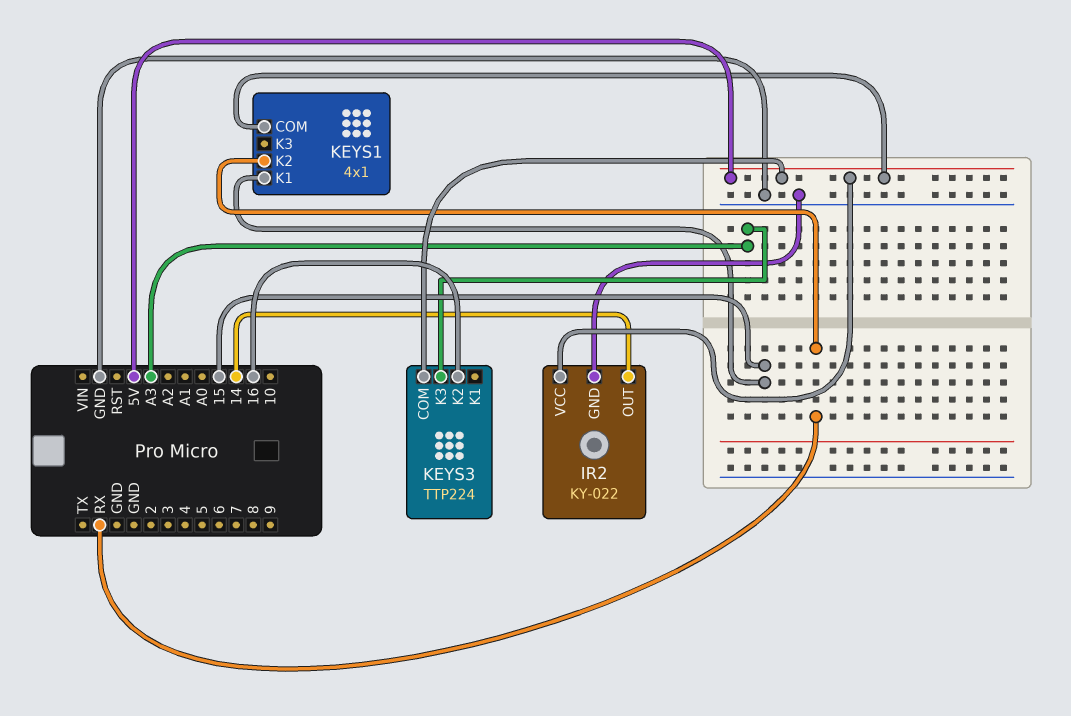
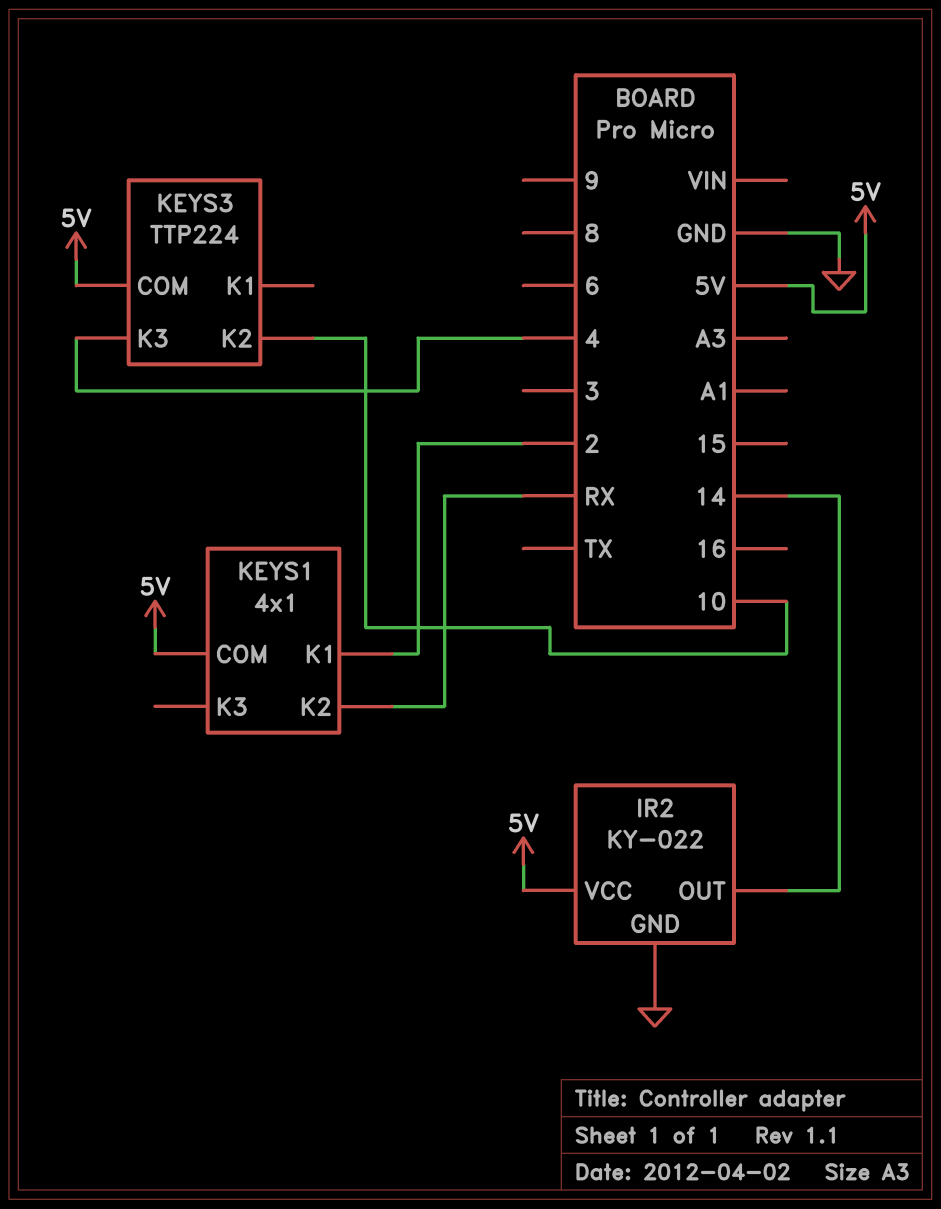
KEYS1 pin K1: 15 -> 2
KEYS3 pin K2: 16 -> 10
KEYS3 pin K3: A3 -> 4

